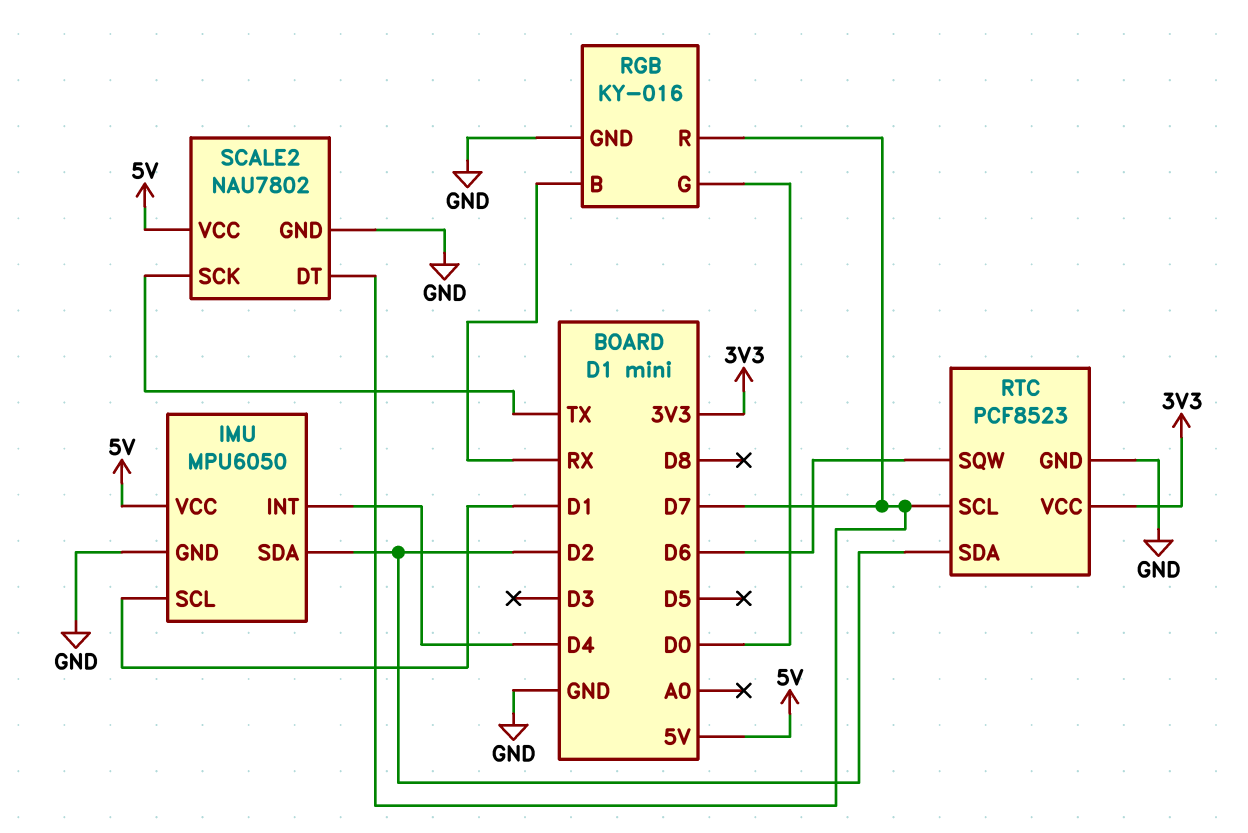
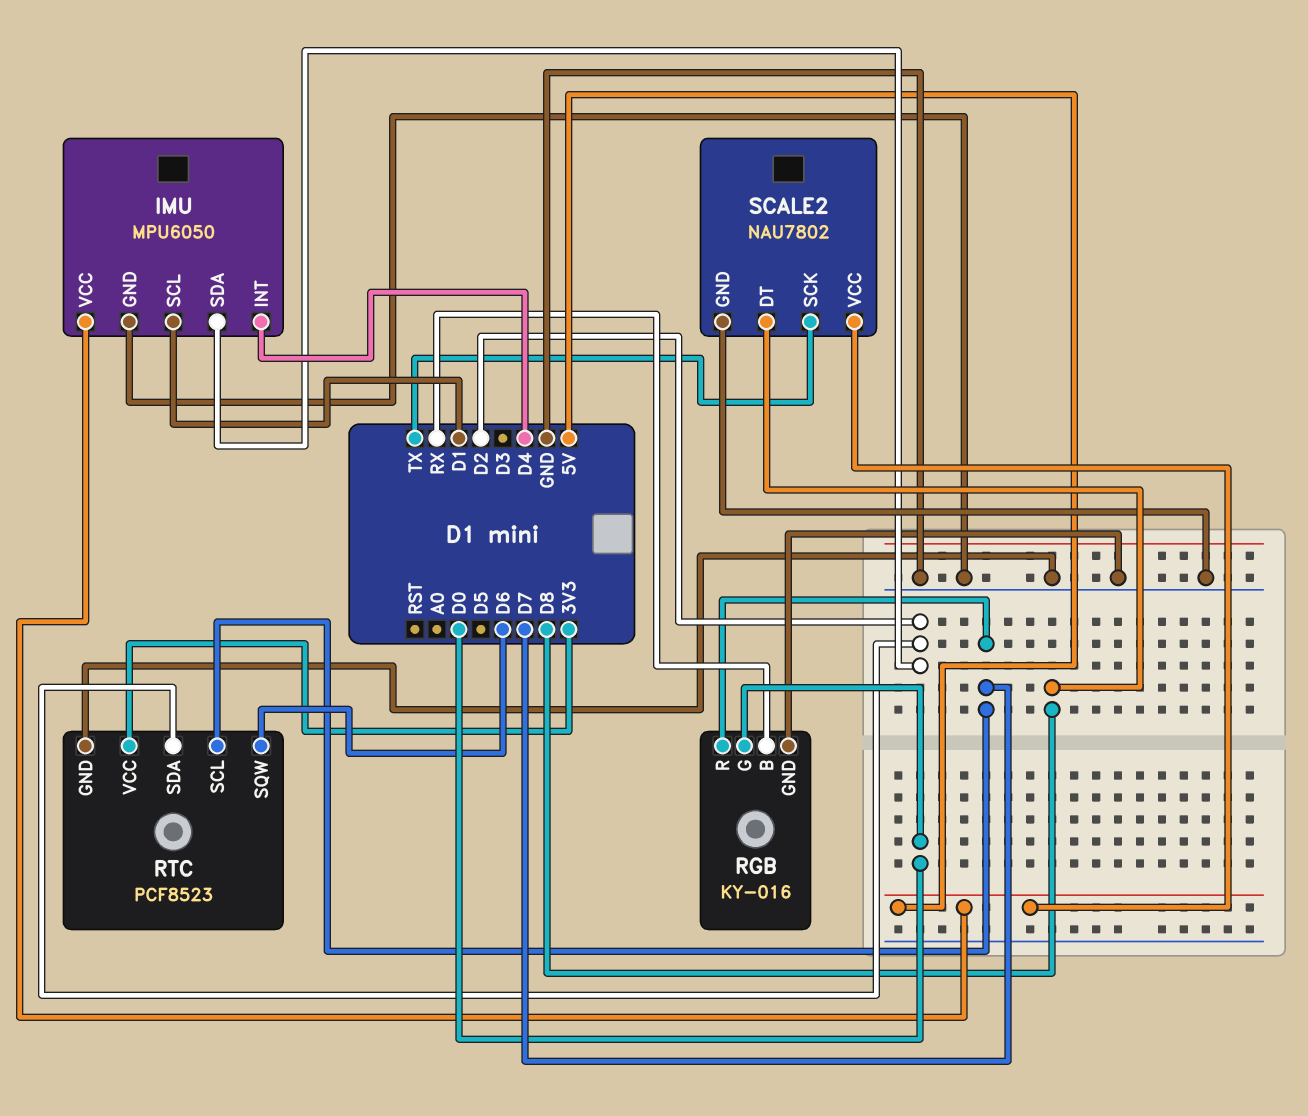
SCALE2 pin DT: D7 -> D8

